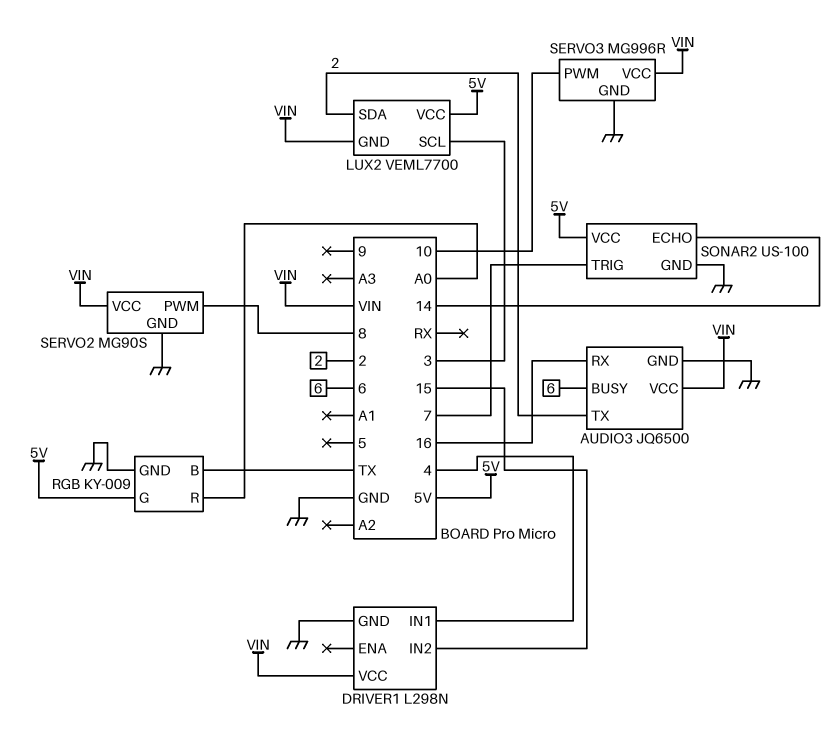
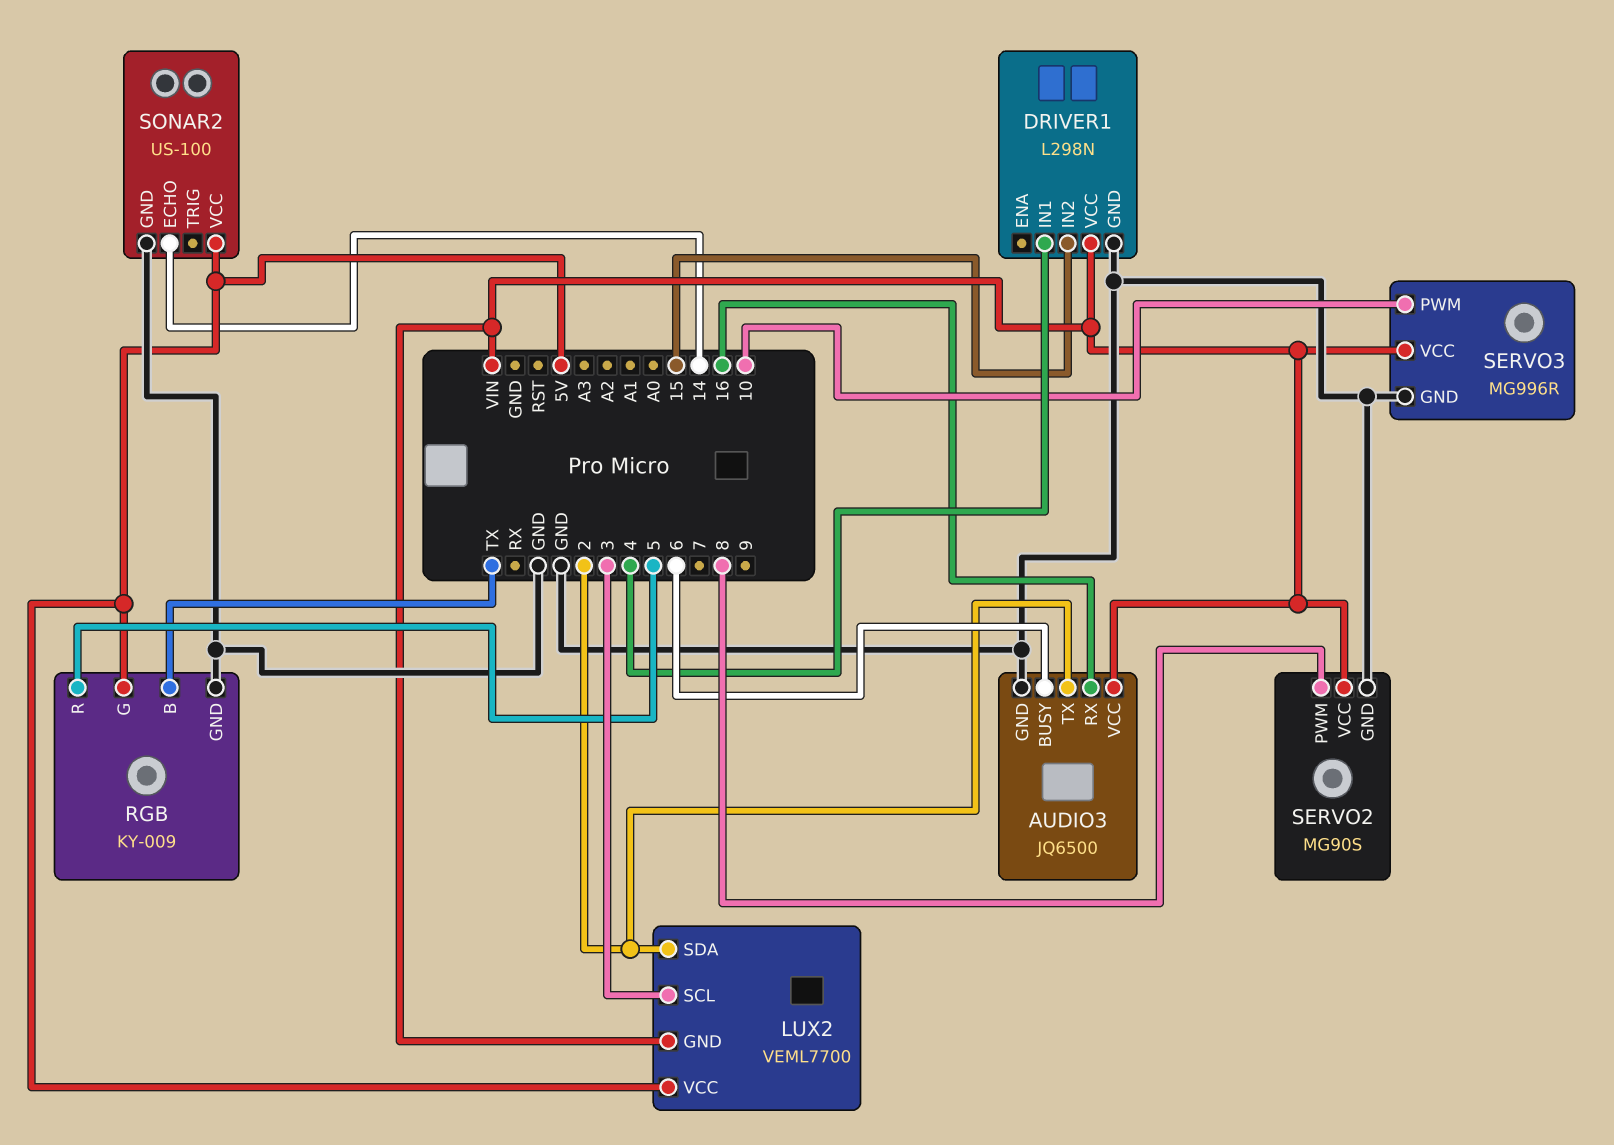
RGB pin R: A0 -> 5
SONAR2 pin TRIG: 7 -> none

